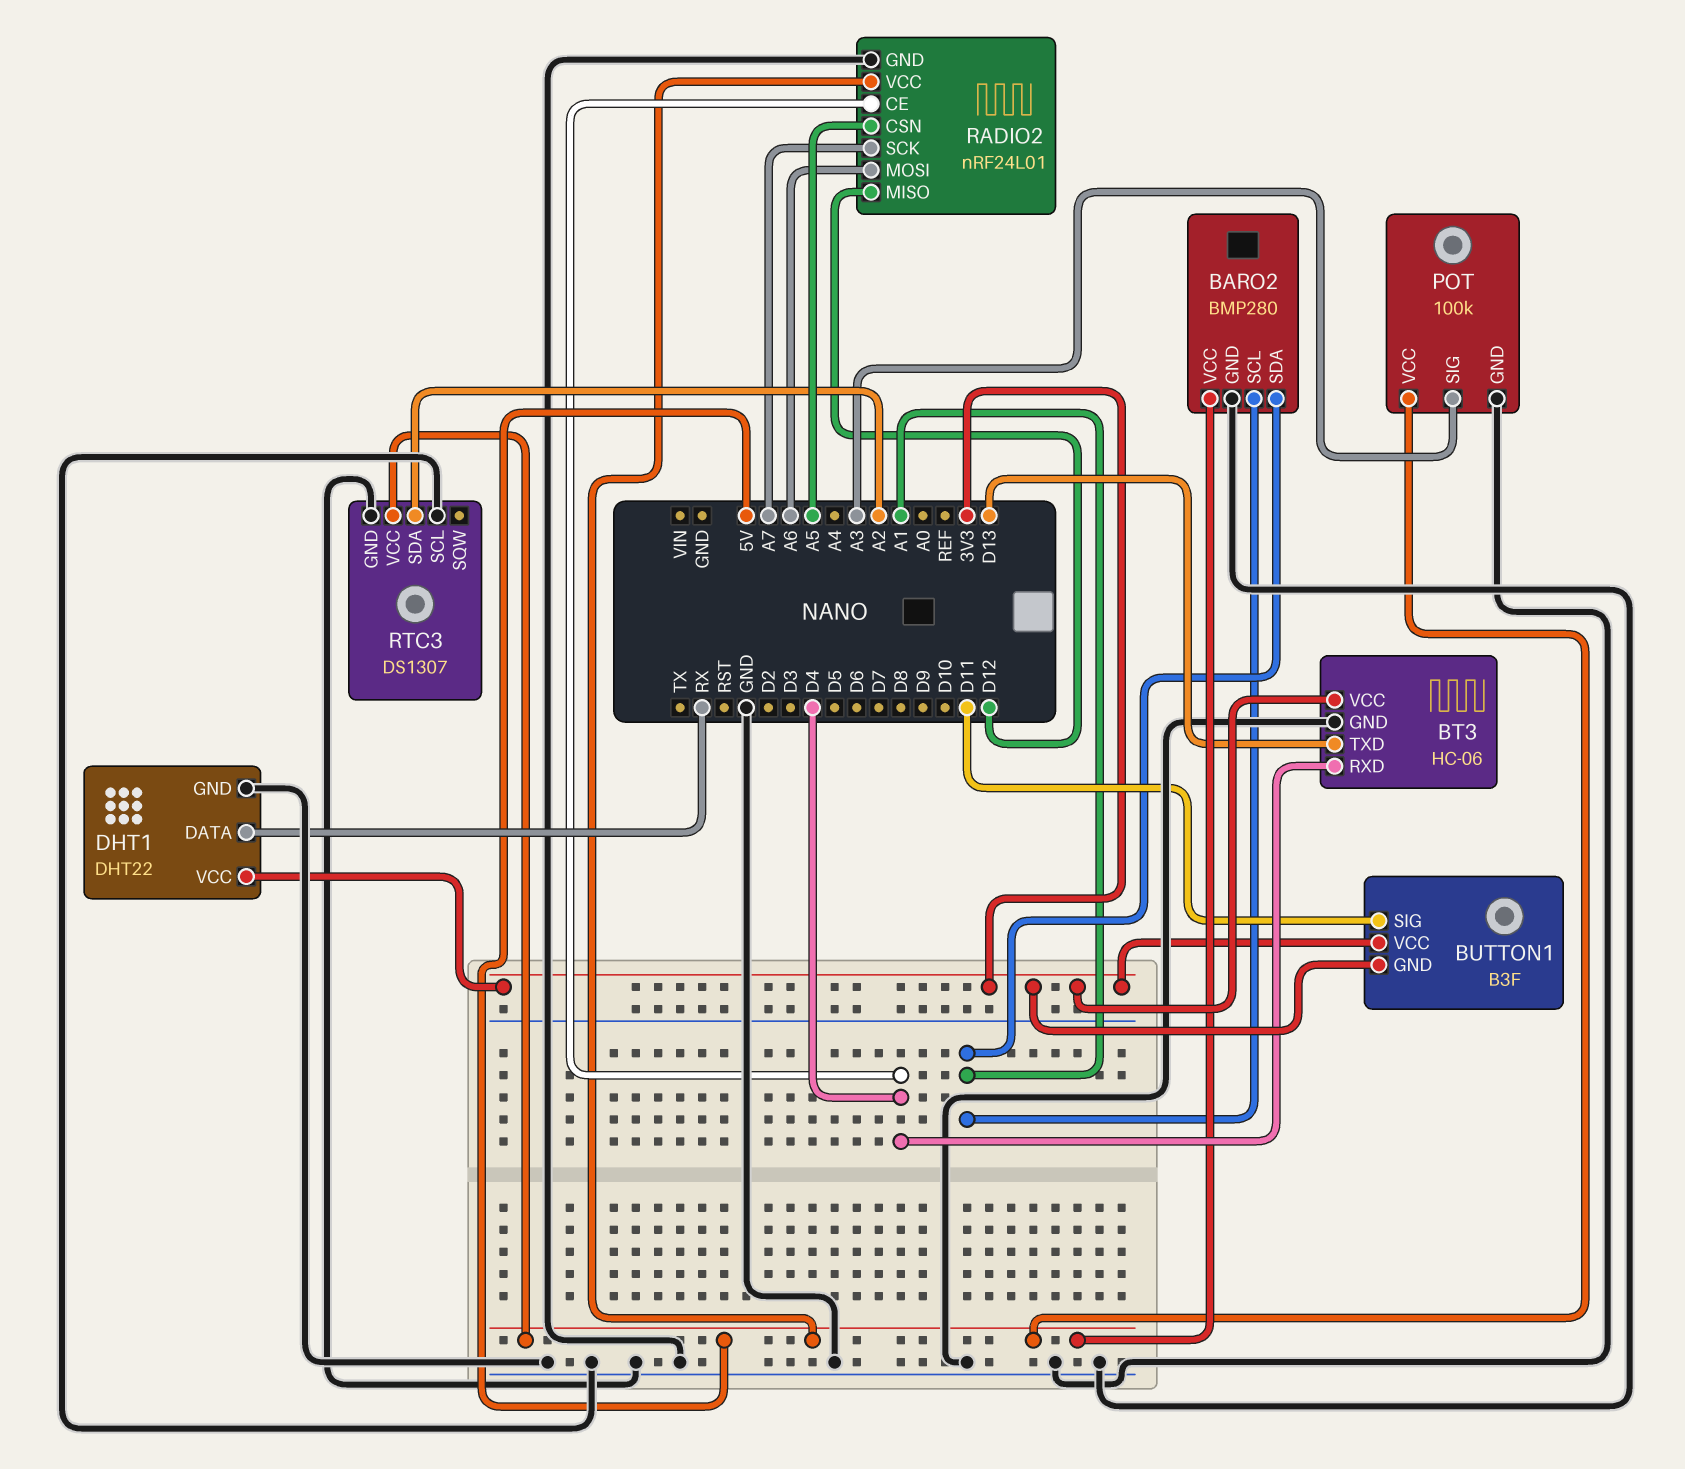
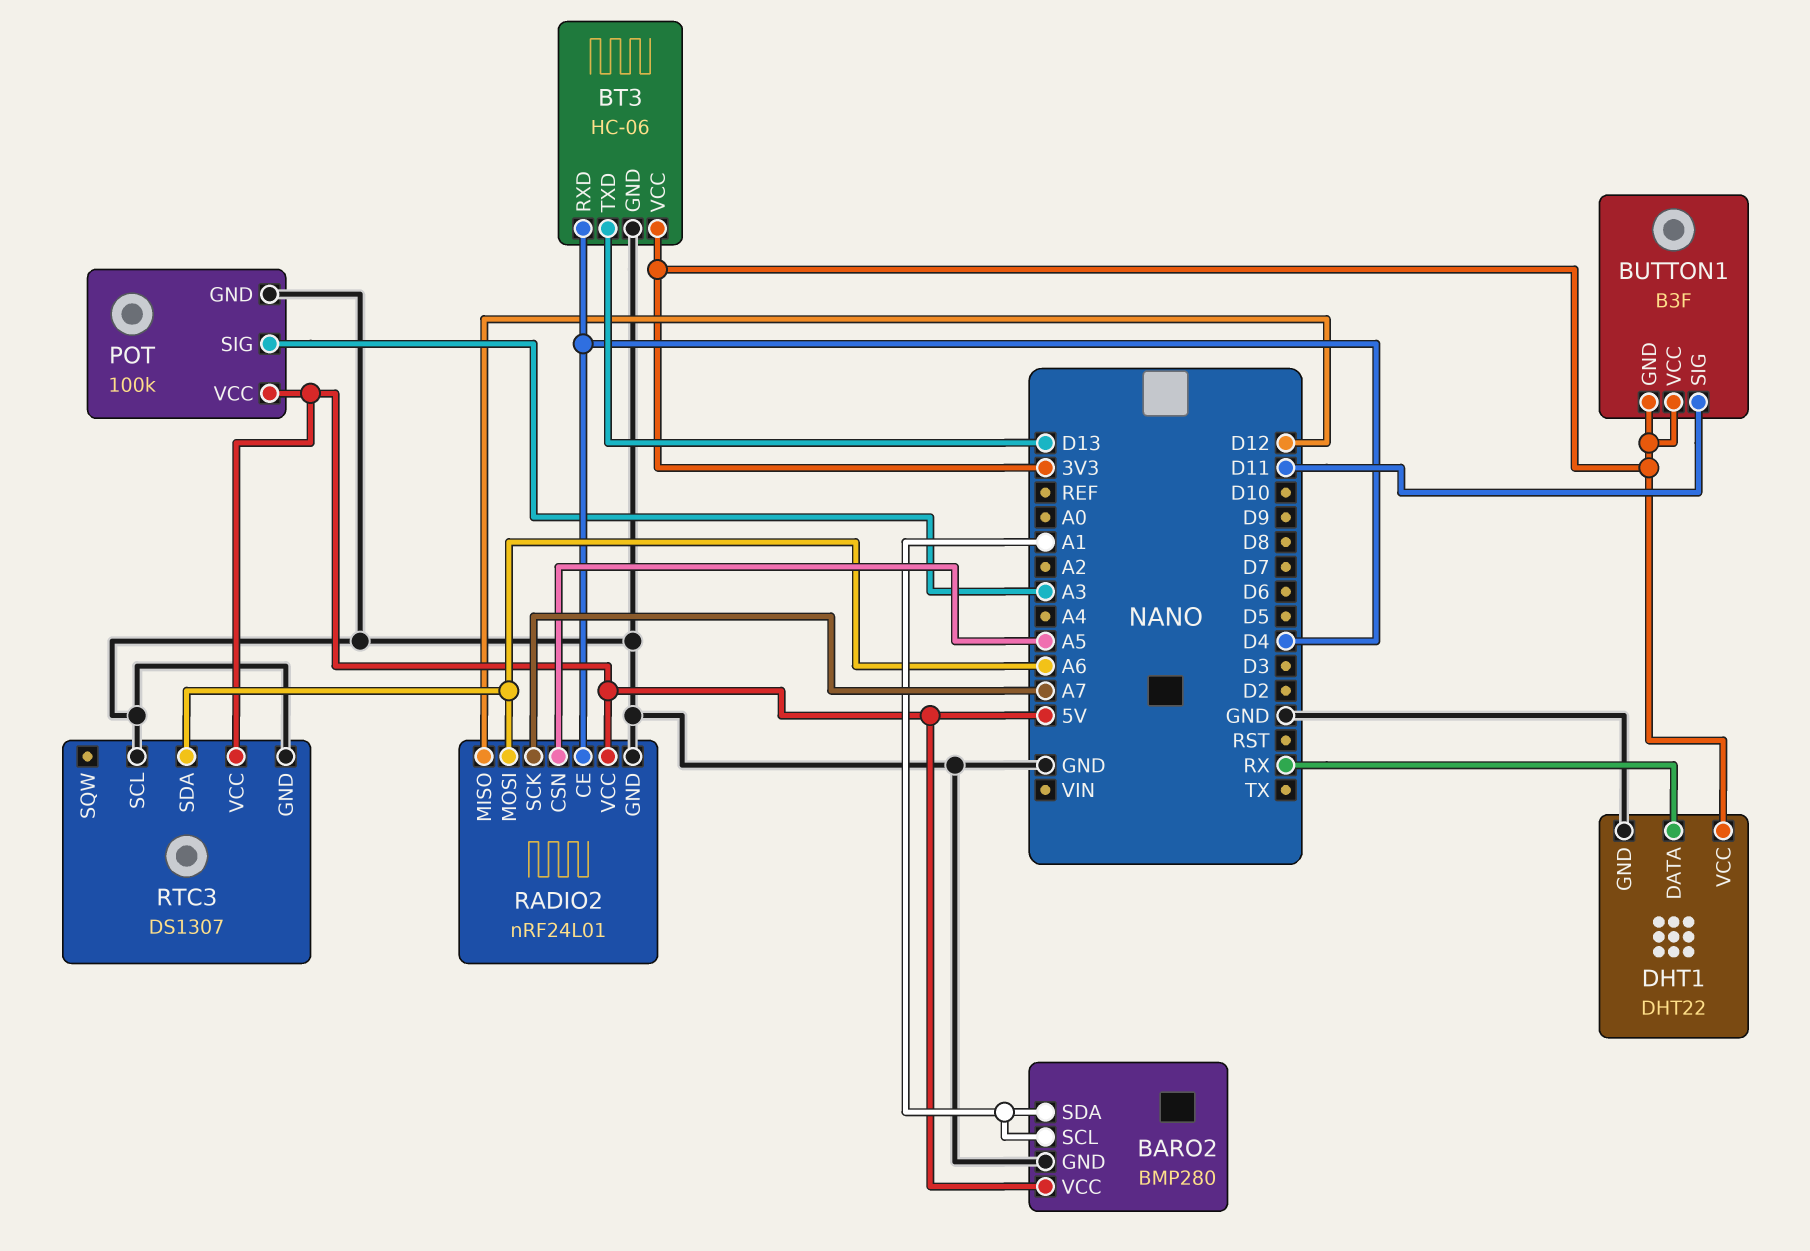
RTC3 pin SDA: A2 -> A6

